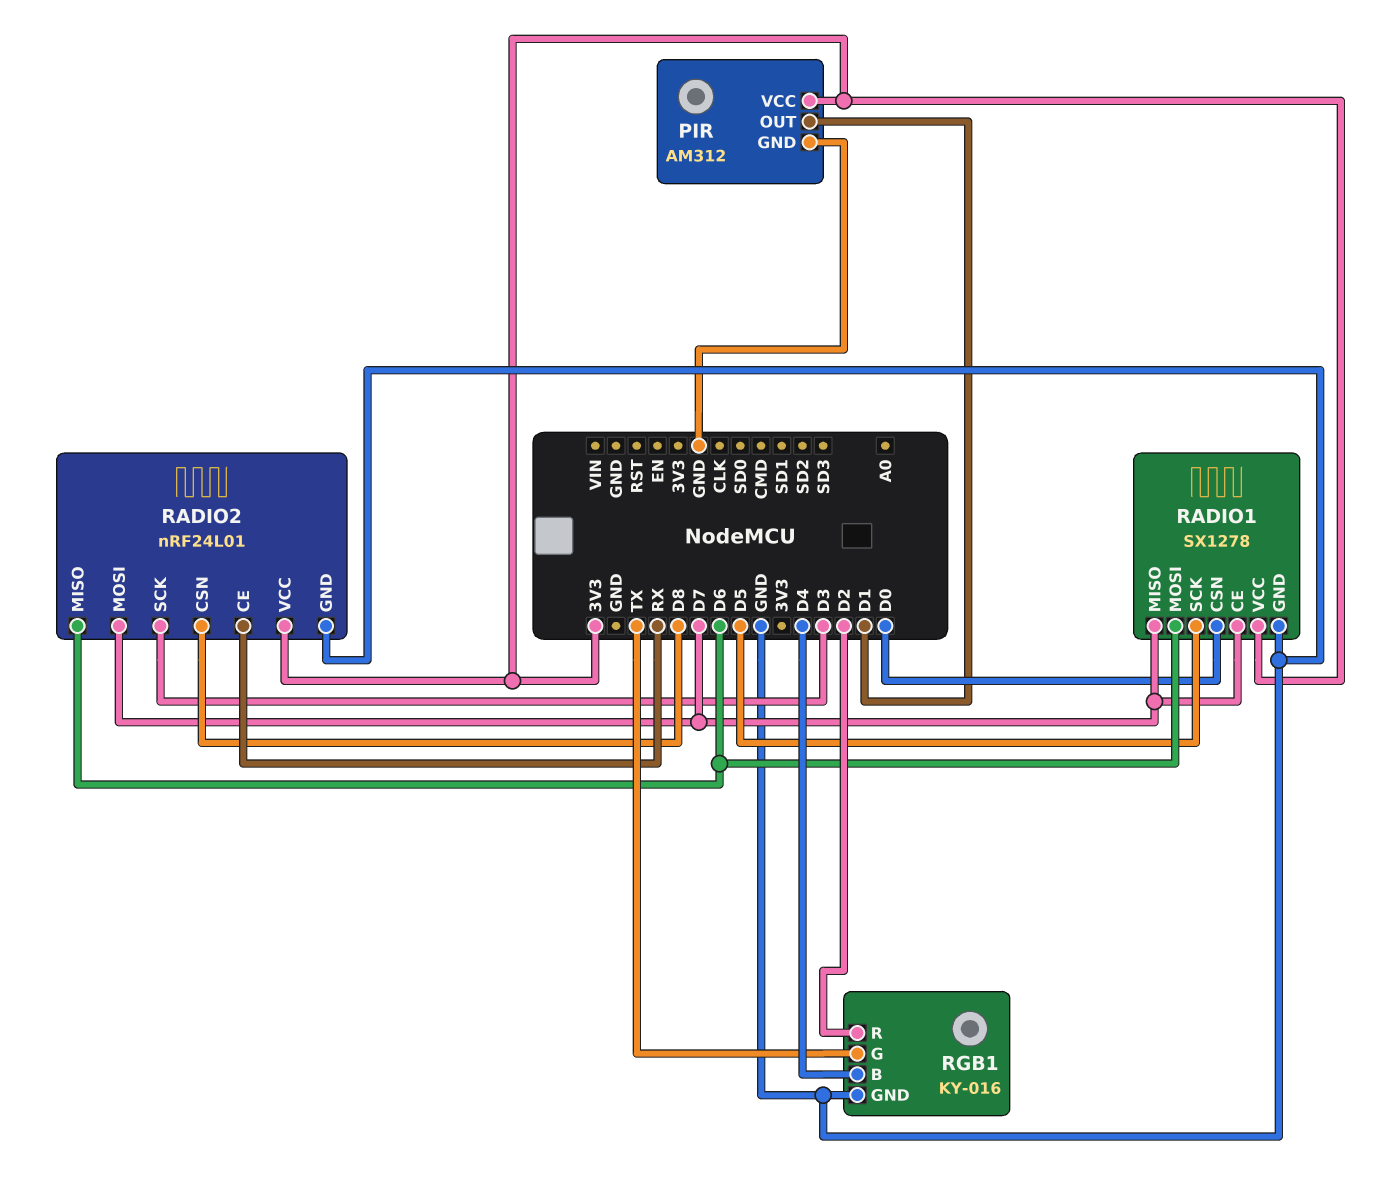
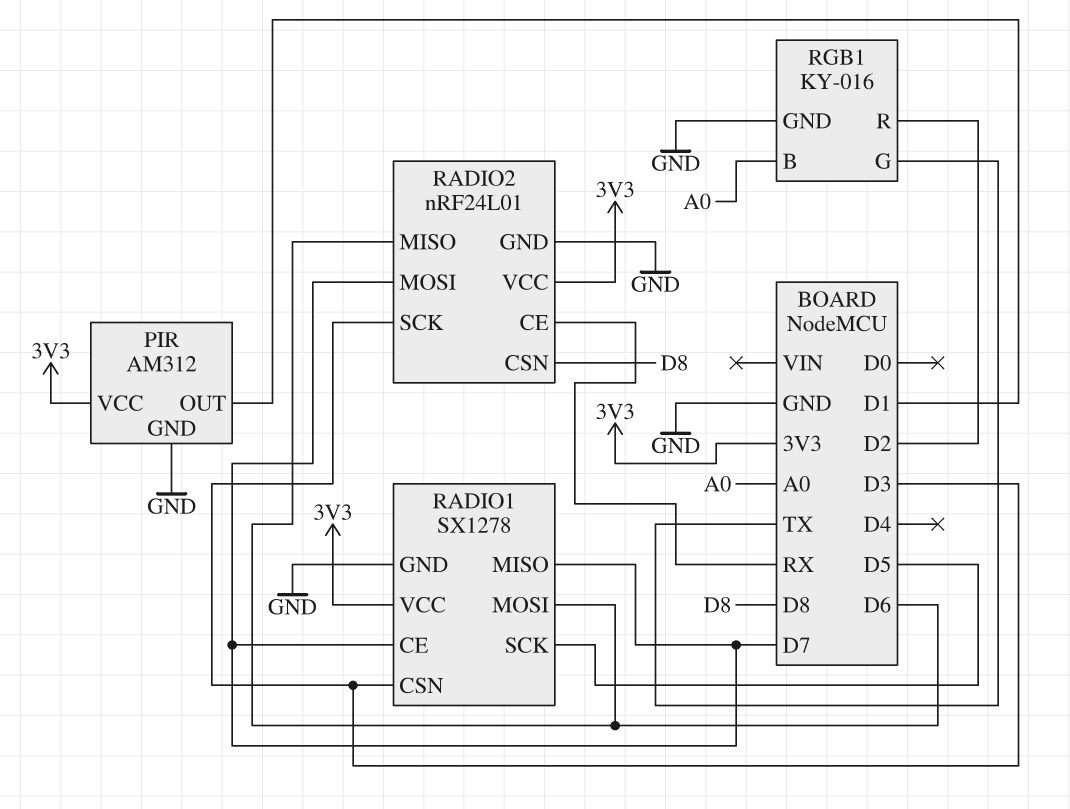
RADIO1 pin CSN: D0 -> D3
RGB1 pin B: D4 -> A0

